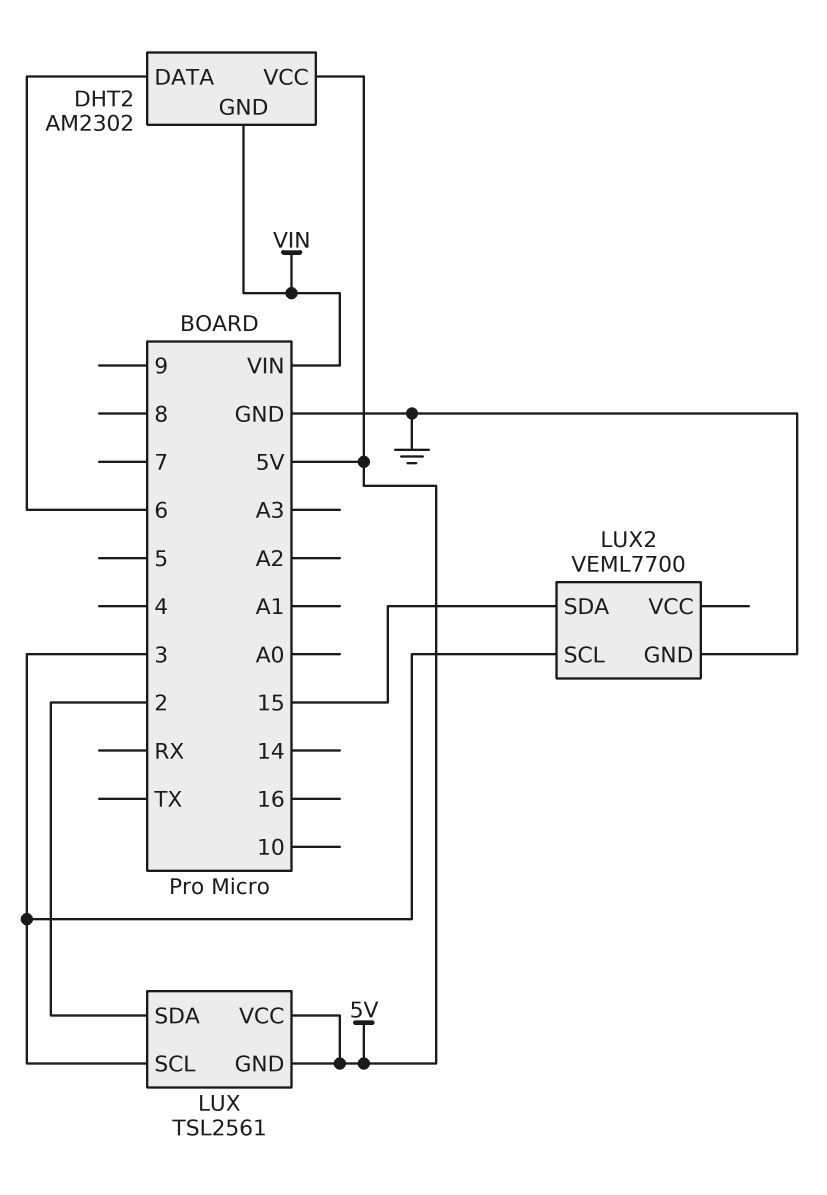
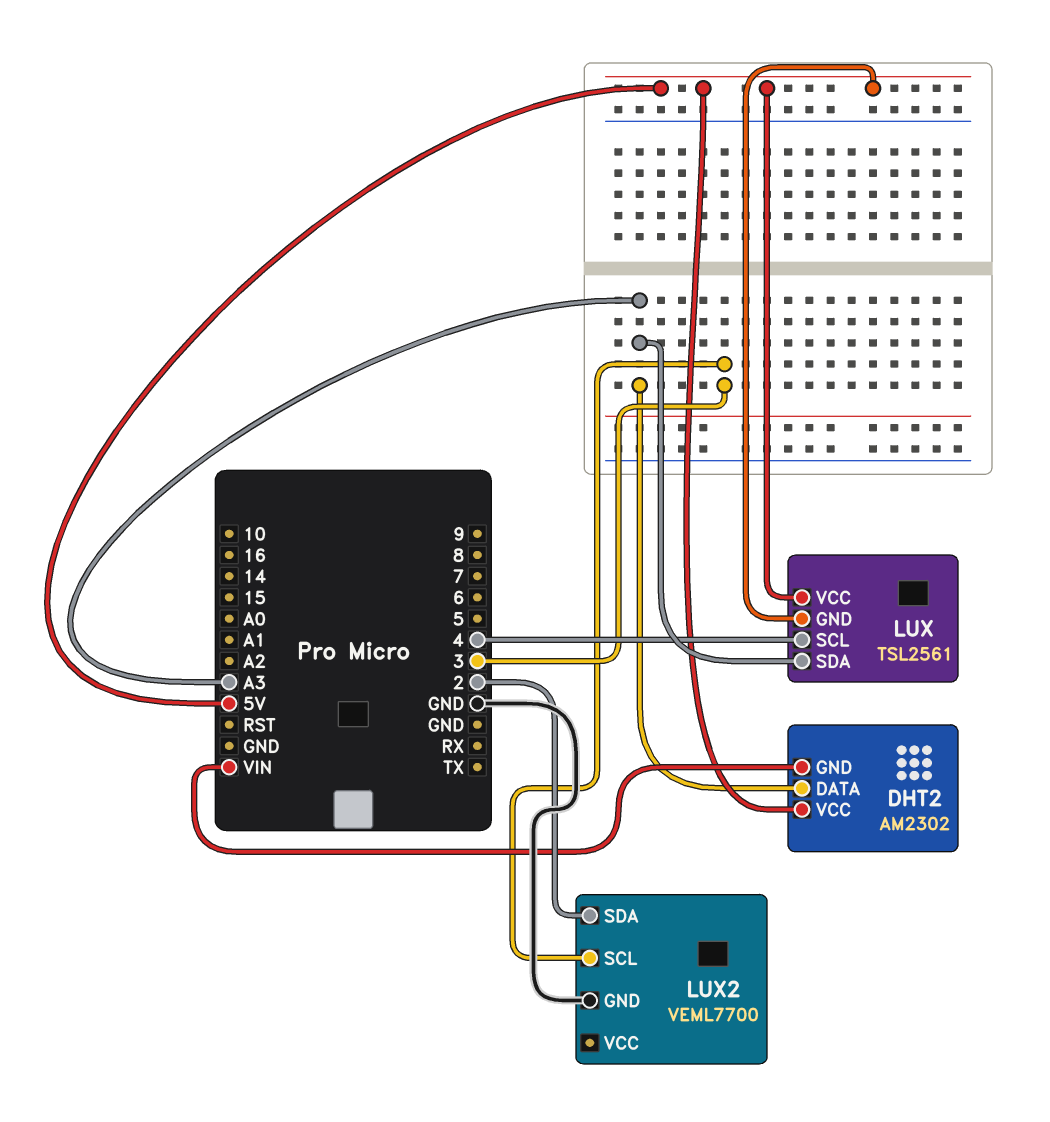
DHT2 pin DATA: 6 -> A3
LUX pin SCL: 3 -> 4
LUX pin SDA: 2 -> A3
LUX2 pin SDA: 15 -> 2

